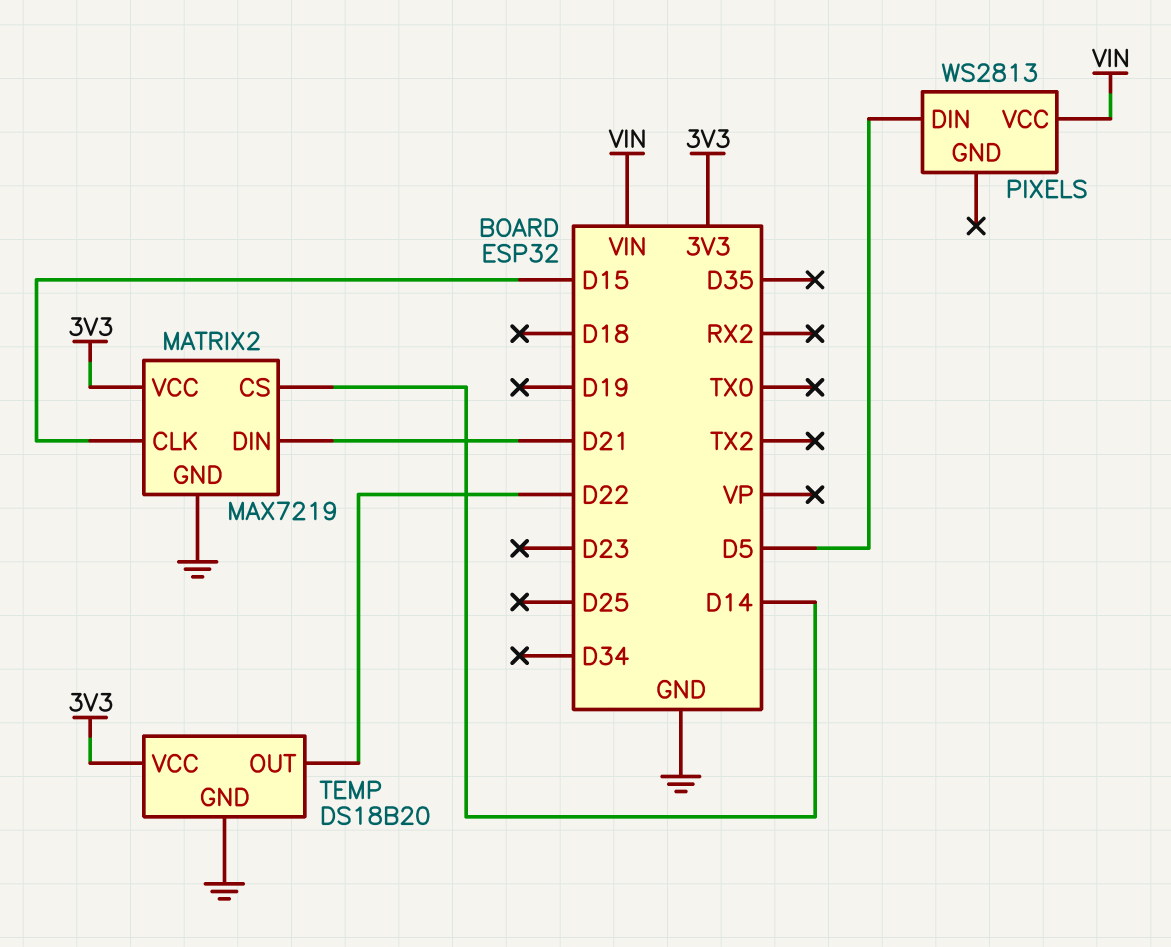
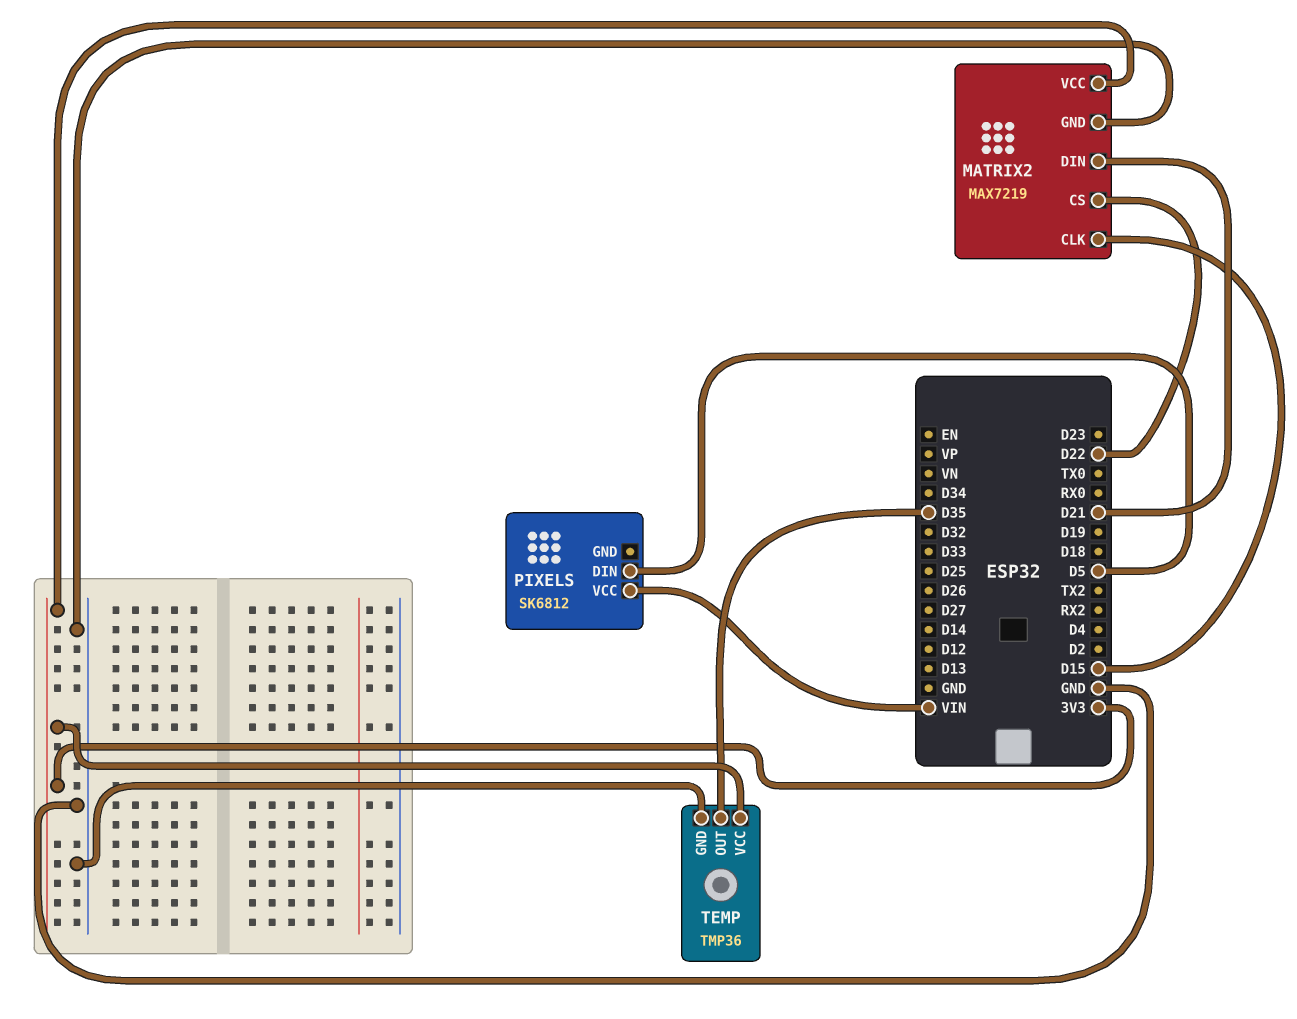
MATRIX2 pin CS: D14 -> D22
PIXELS: WS2813 -> SK6812
TEMP: DS18B20 -> TMP36
TEMP pin OUT: D22 -> D35

